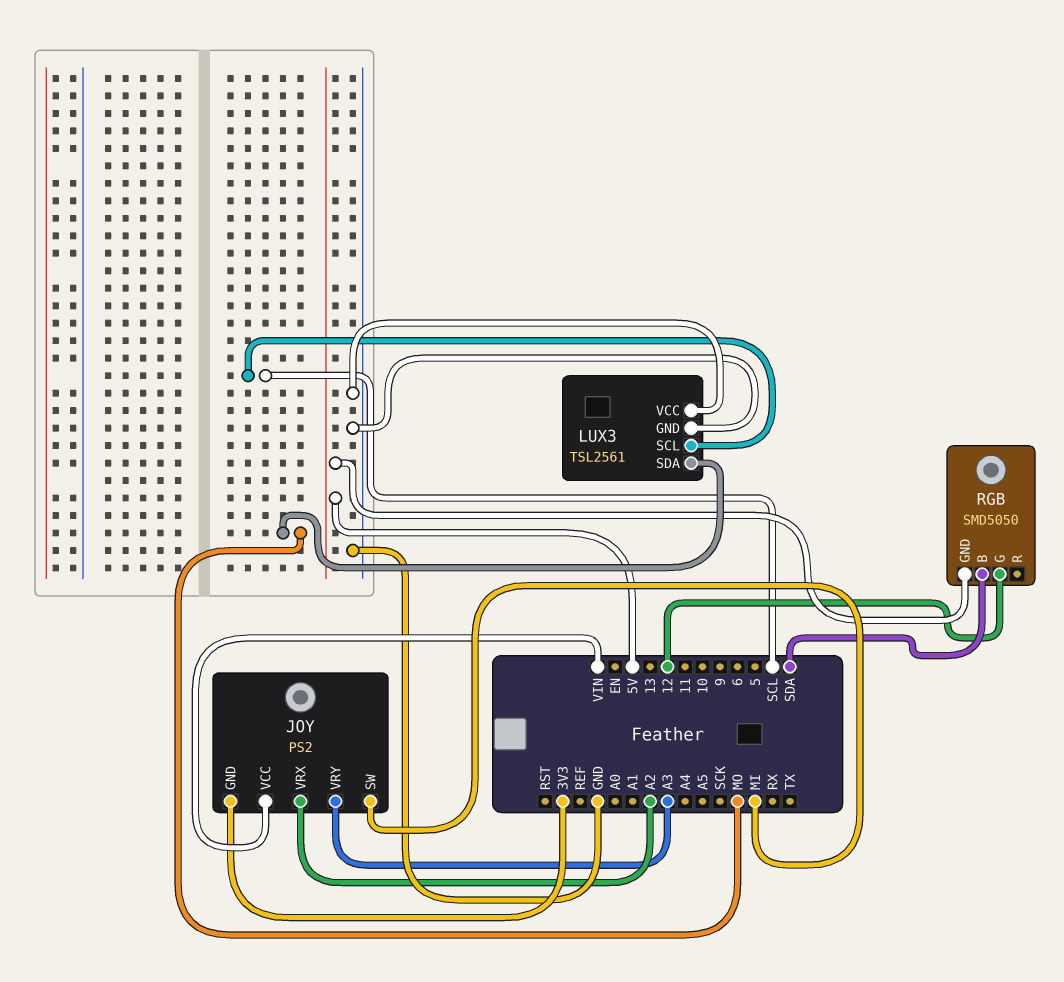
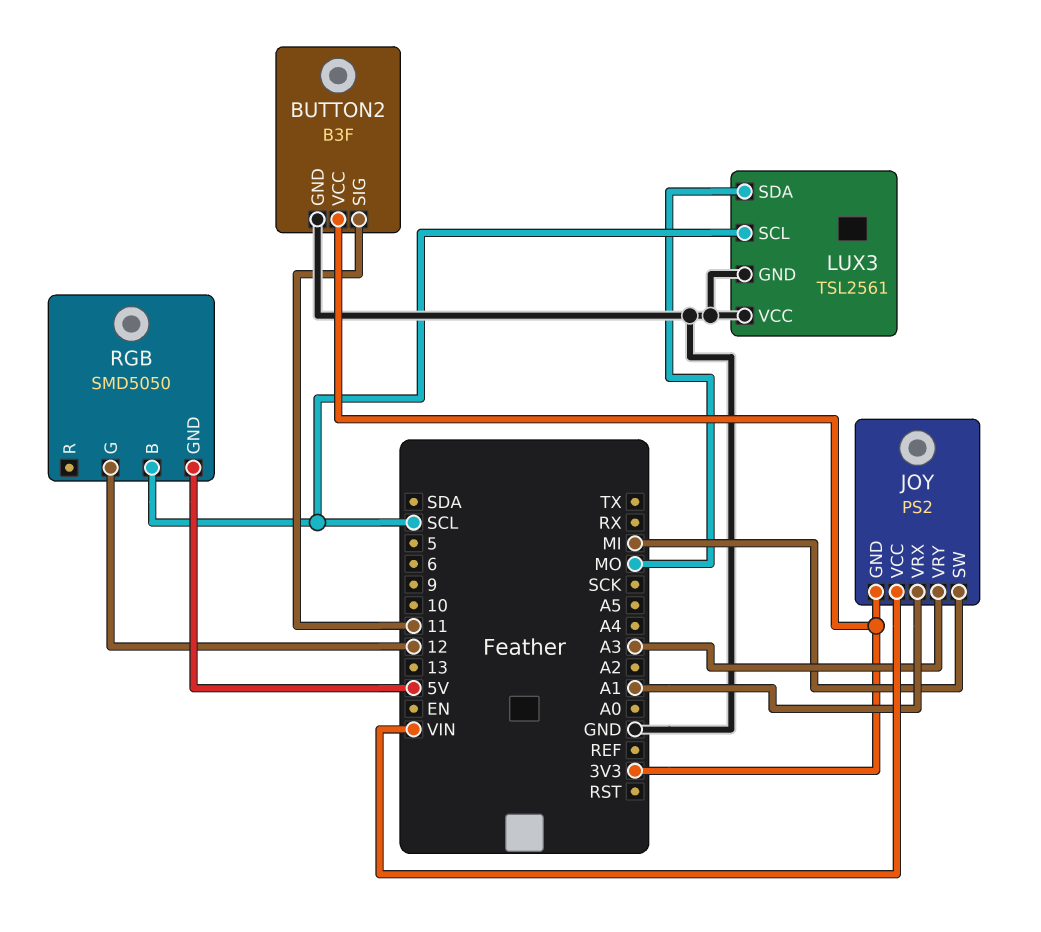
BUTTON2: none -> B3F
BUTTON2 pin GND: none -> GND
BUTTON2 pin SIG: none -> 11
BUTTON2 pin VCC: none -> 3V3
JOY pin VRX: A2 -> A1
RGB pin B: SDA -> SCL

